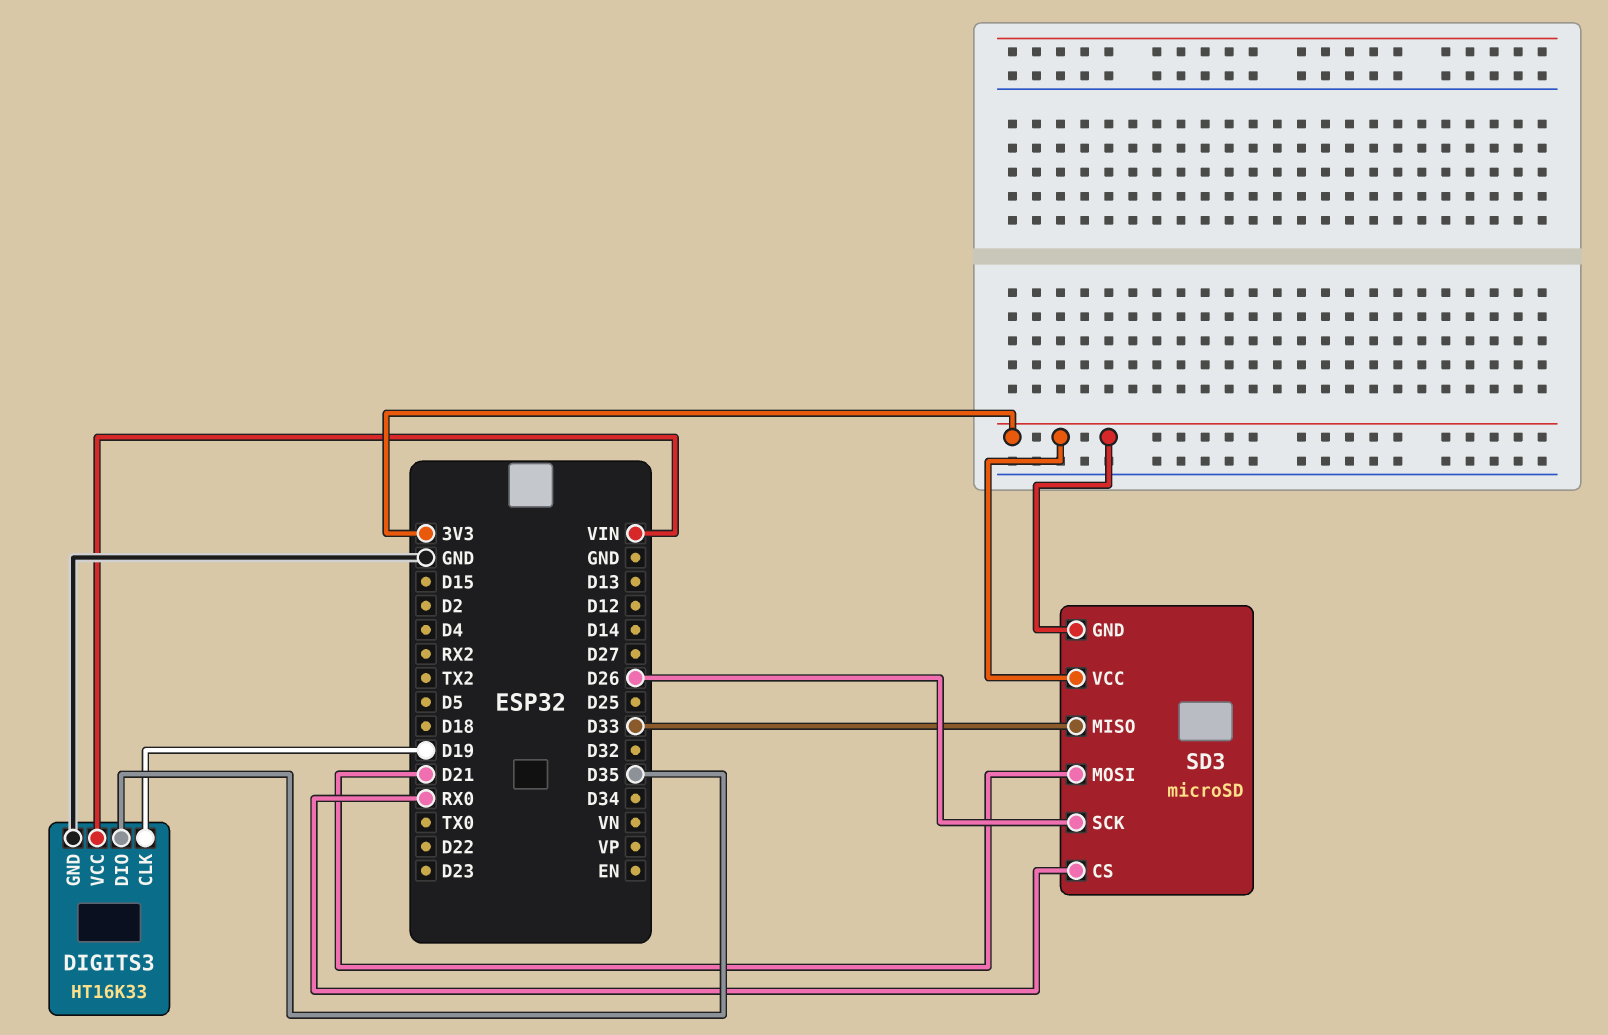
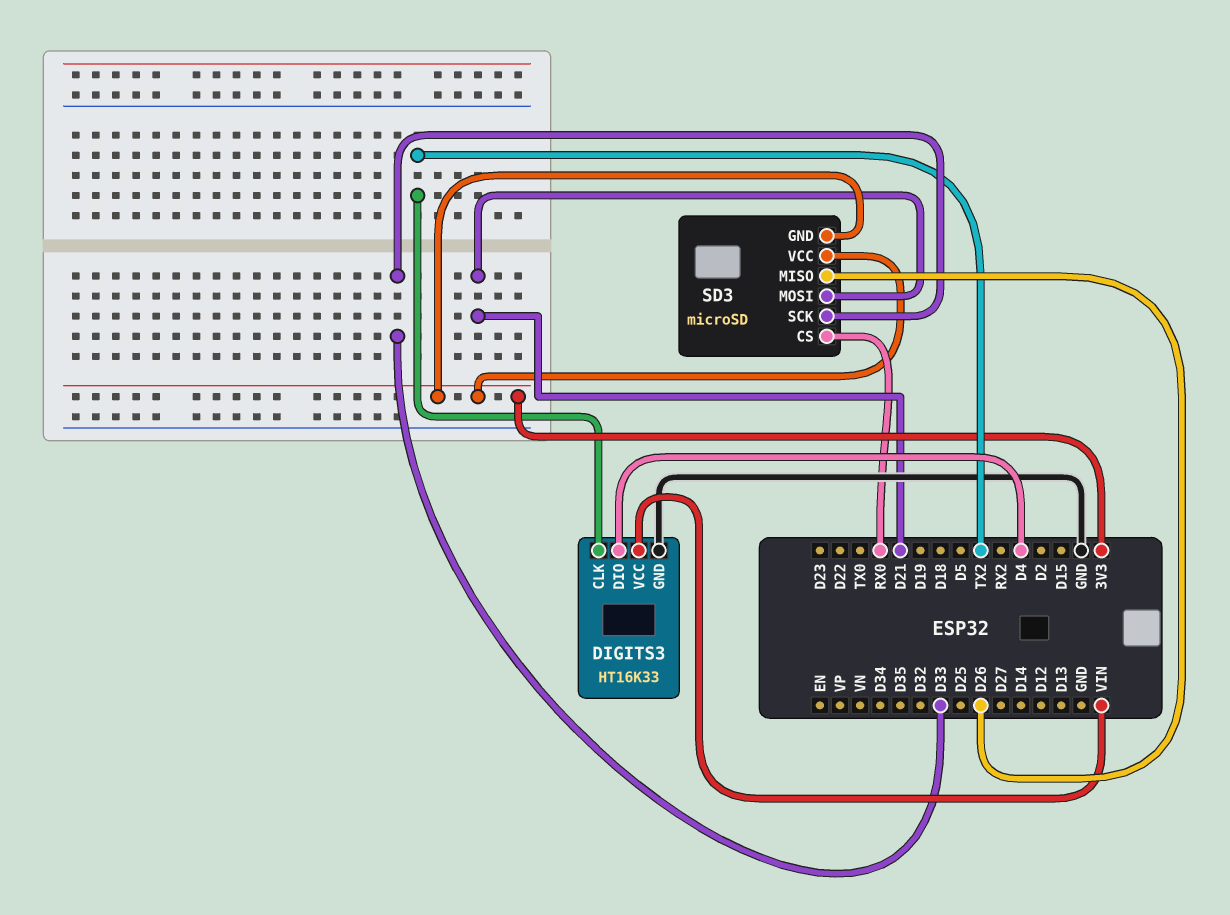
DIGITS3 pin CLK: D19 -> TX2
DIGITS3 pin DIO: D35 -> D4
SD3 pin MISO: D33 -> D26
SD3 pin SCK: D26 -> D33

